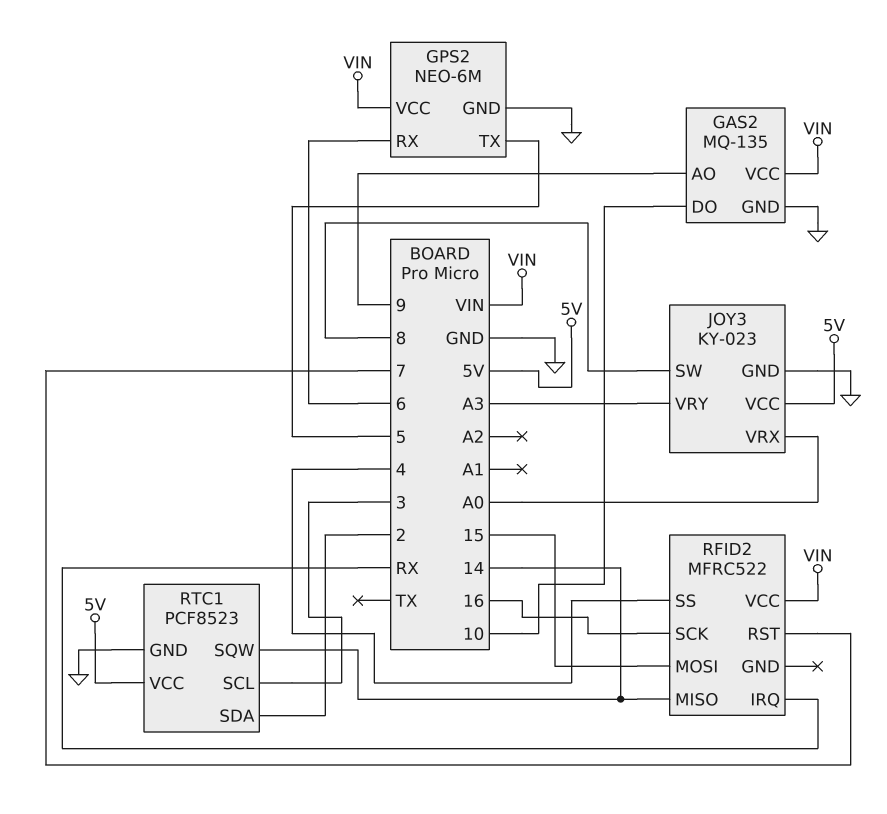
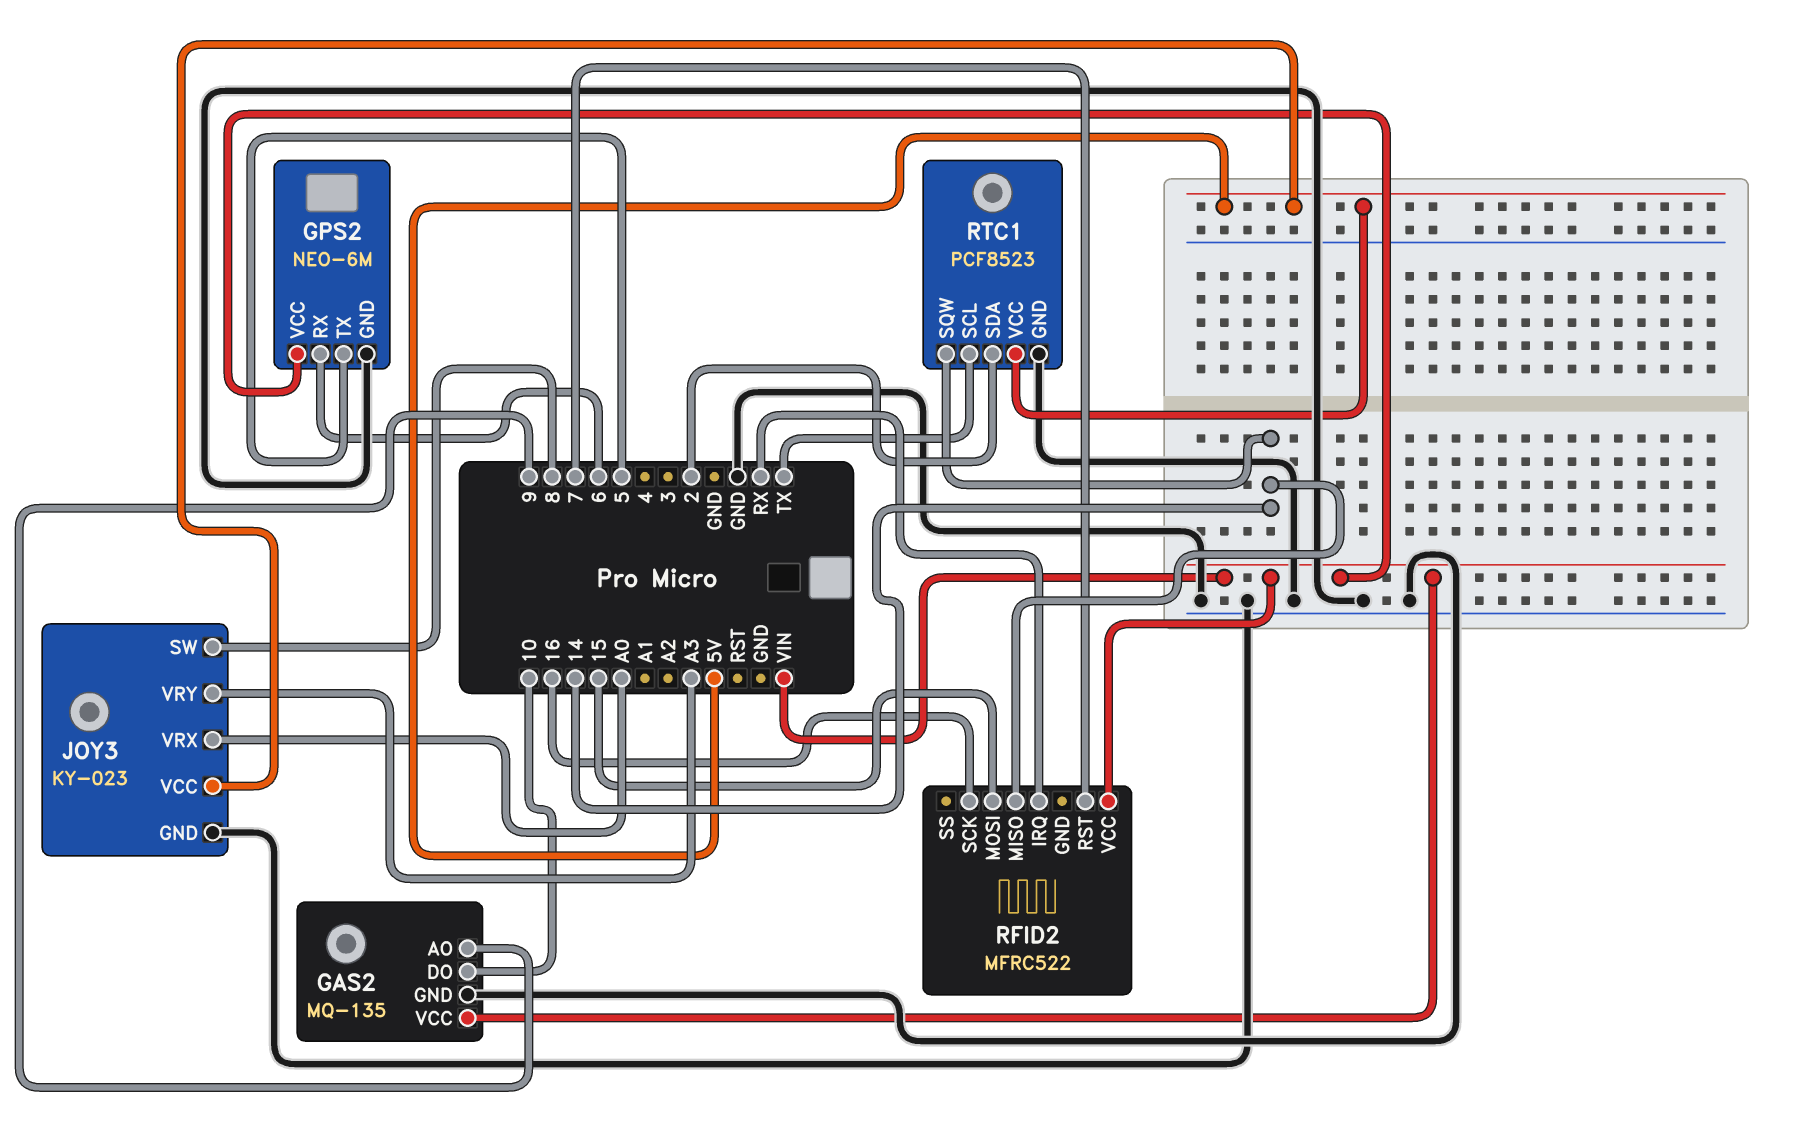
RFID2 pin SS: 4 -> none
RTC1 pin SCL: 3 -> TX

